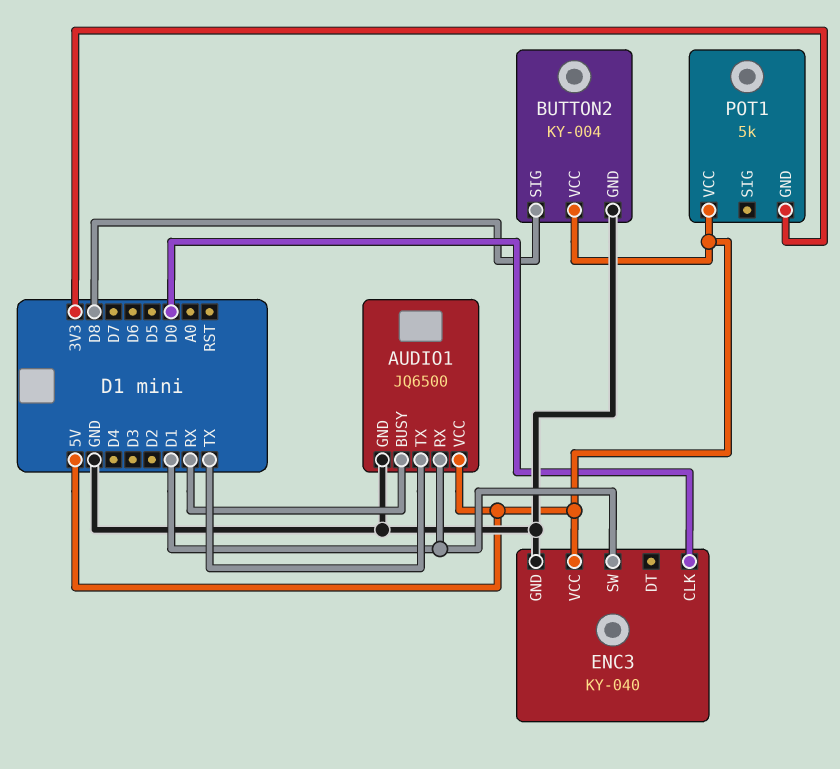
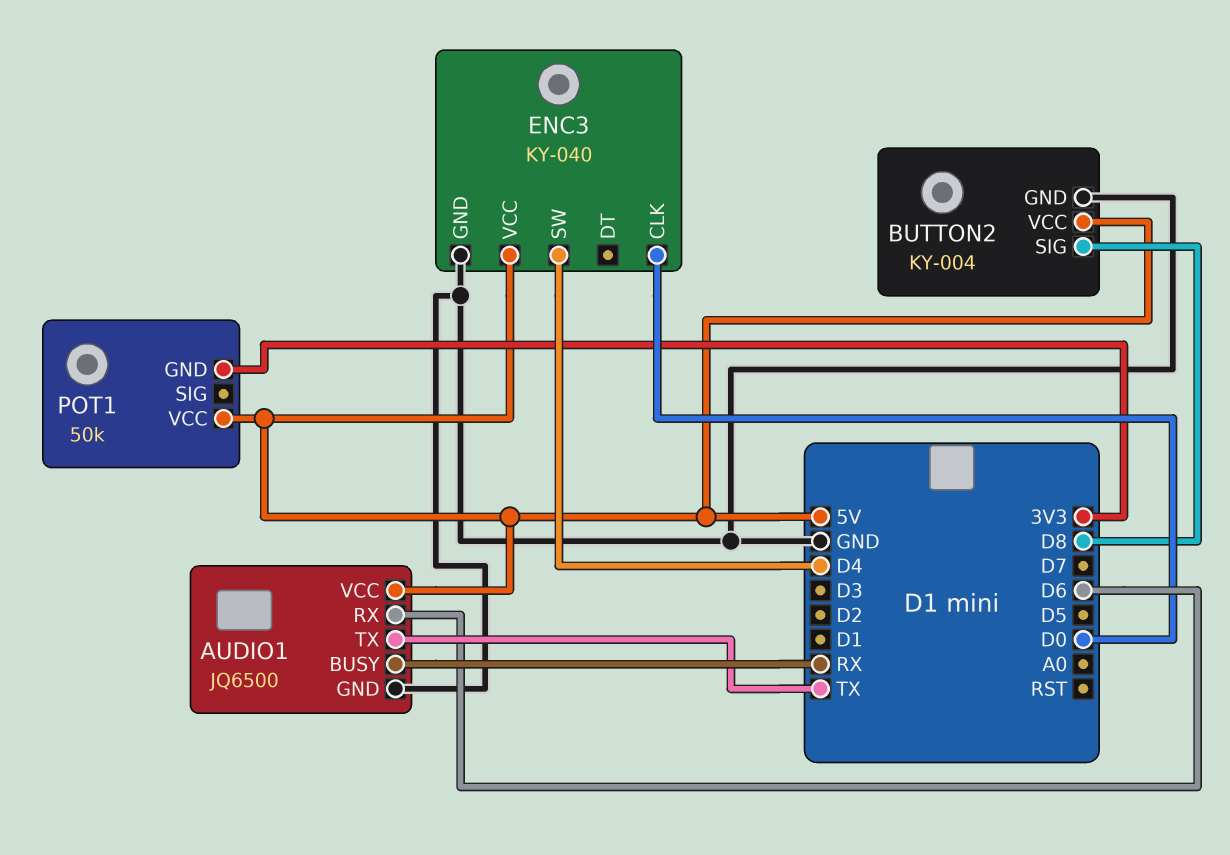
AUDIO1 pin RX: D1 -> D6
ENC3 pin SW: D1 -> D4
POT1: 5k -> 50k

